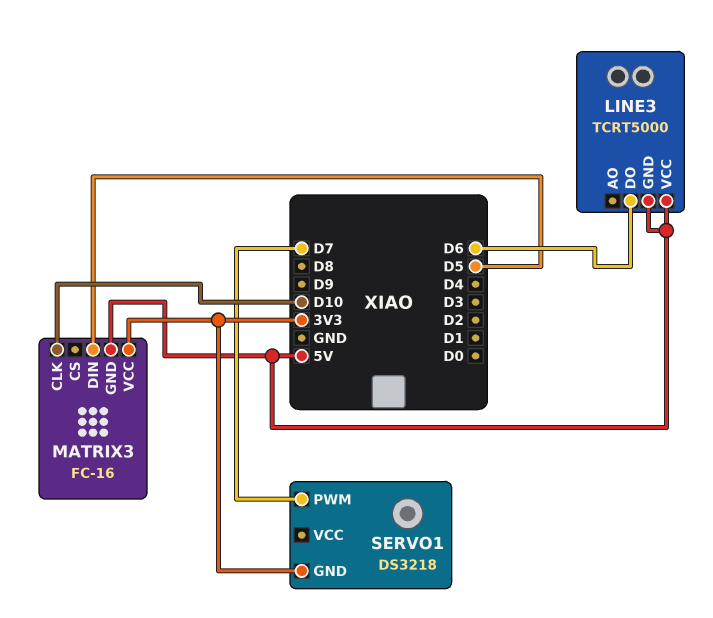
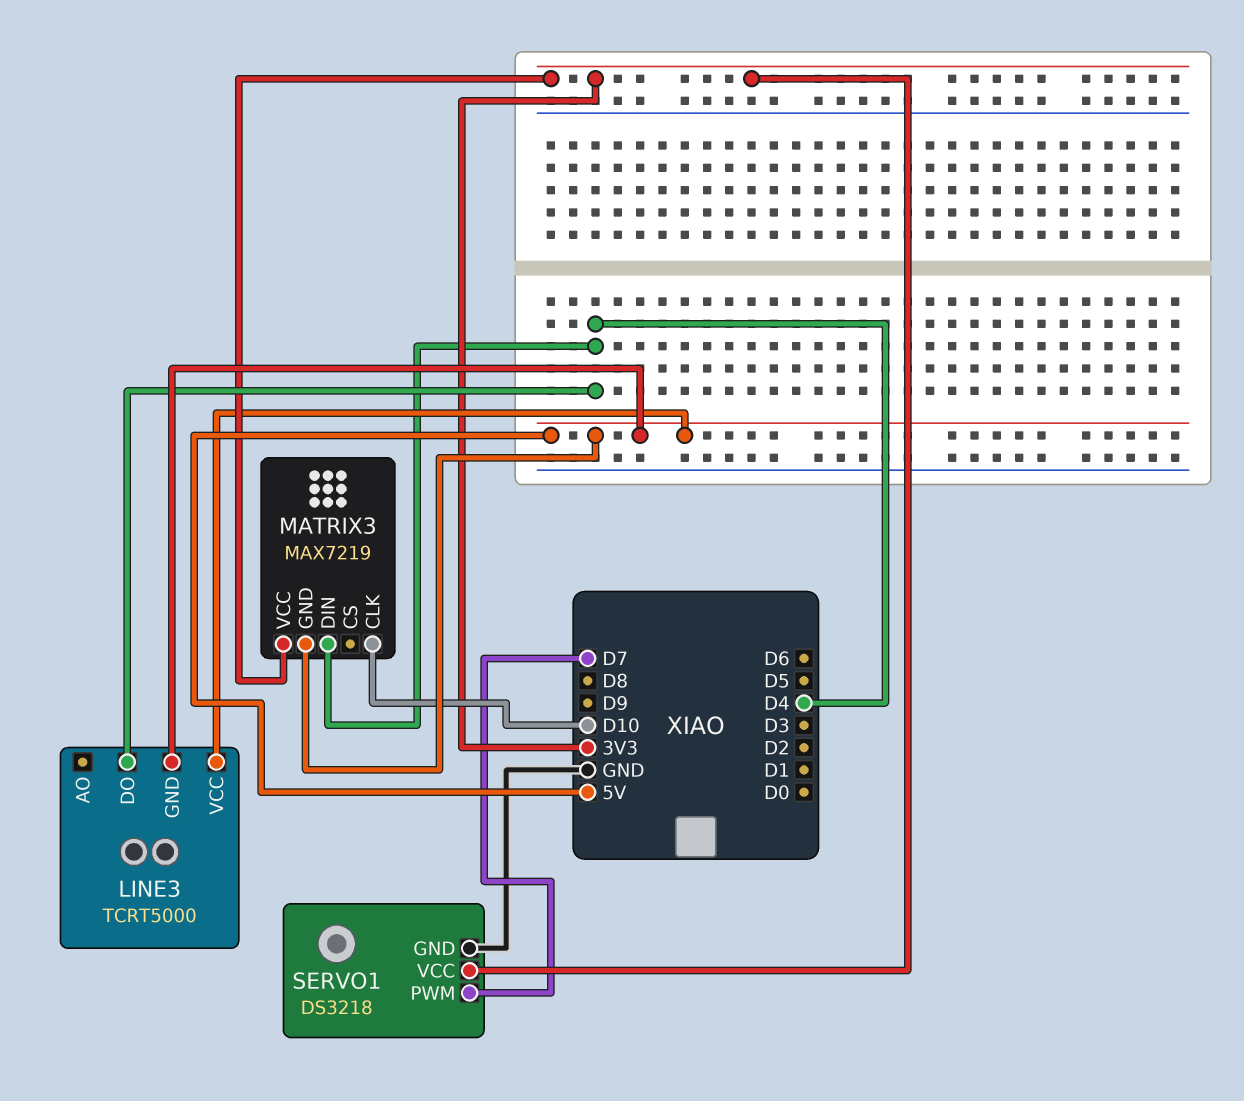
LINE3 pin DO: D6 -> D4
MATRIX3: FC-16 -> MAX7219
MATRIX3 pin DIN: D5 -> D4
SERVO1 pin GND: 3V3 -> GND
SERVO1 pin VCC: none -> 3V3

